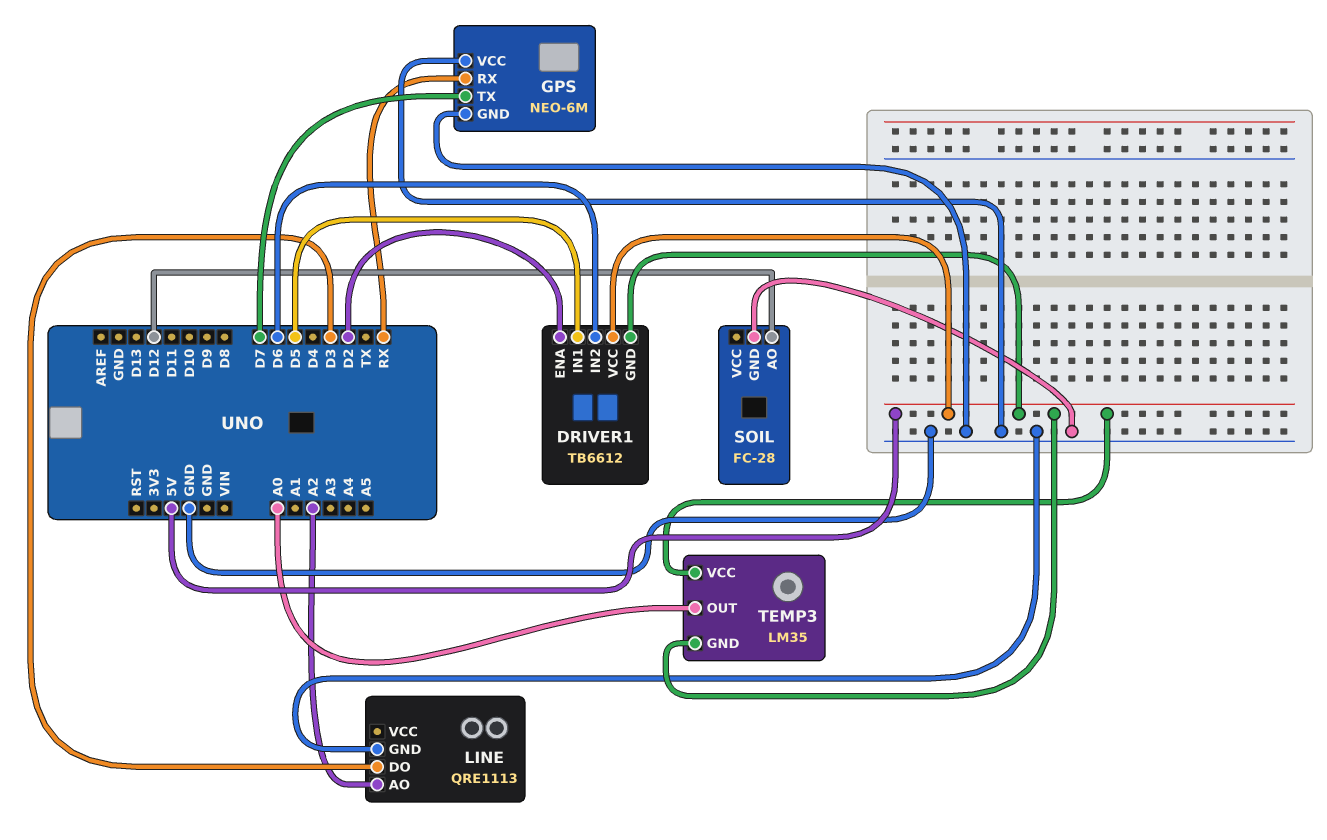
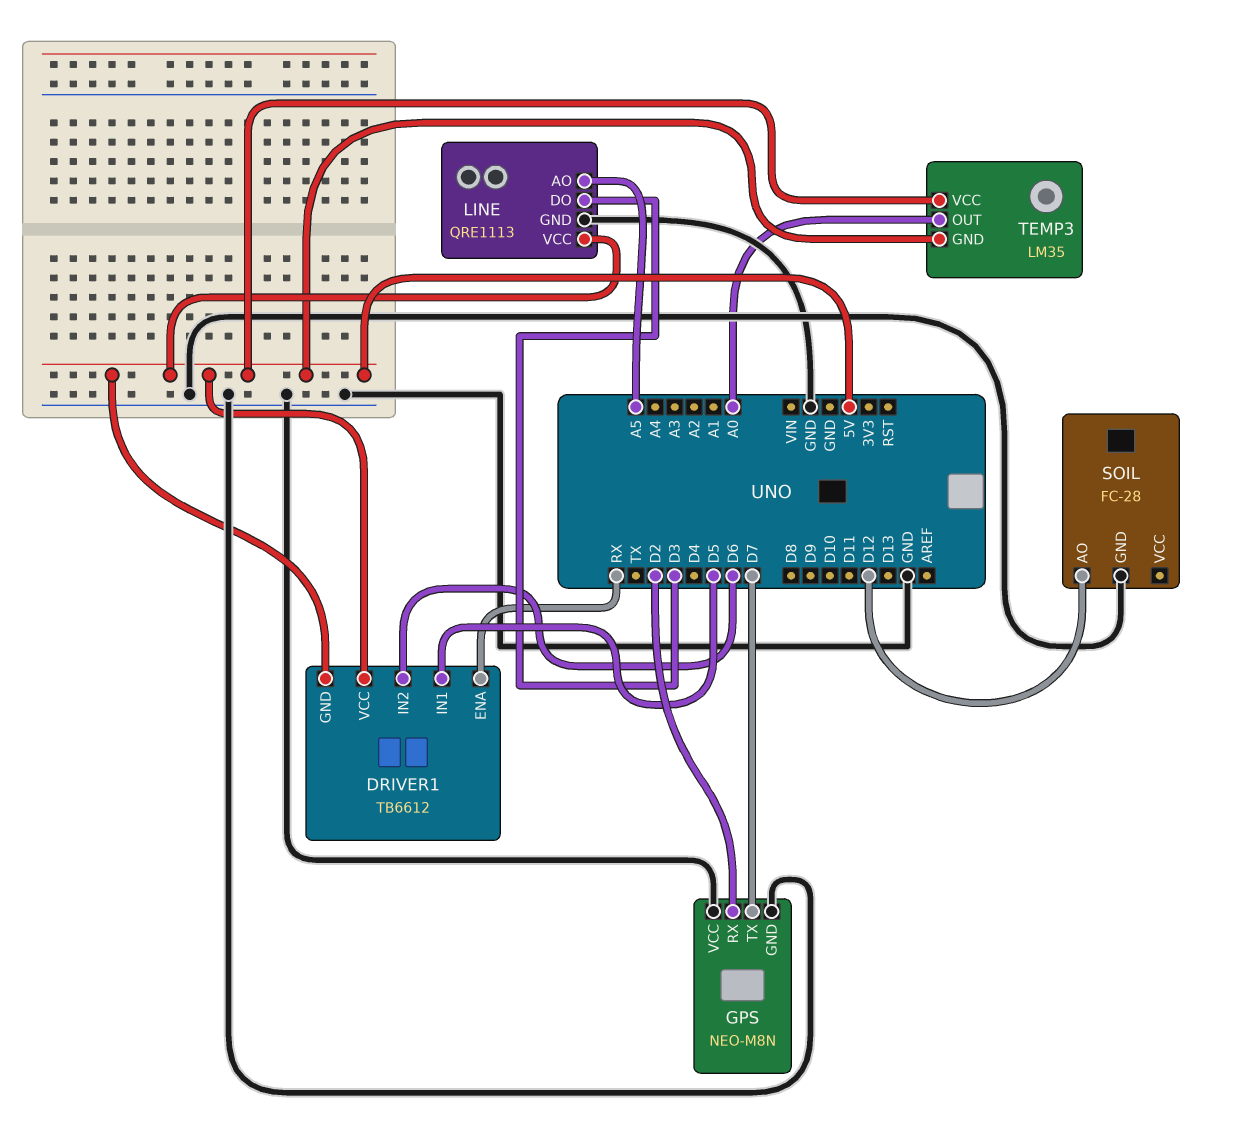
DRIVER1 pin ENA: D2 -> RX
GPS: NEO-6M -> NEO-M8N
GPS pin RX: RX -> D2
LINE pin AO: A2 -> A5
LINE pin VCC: none -> 5V

